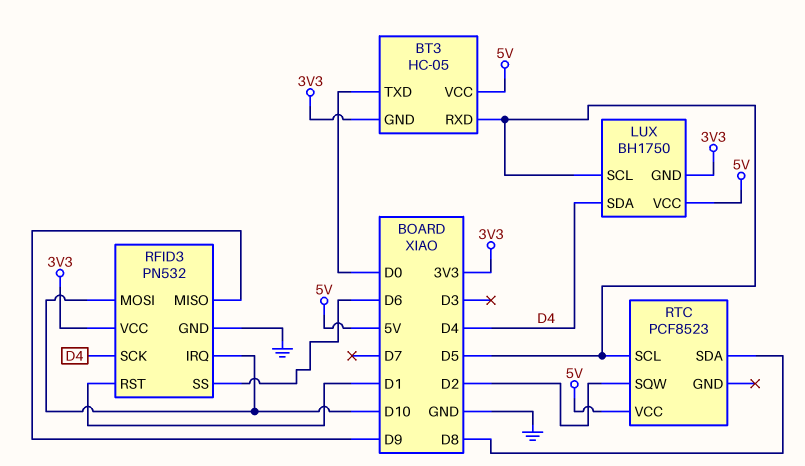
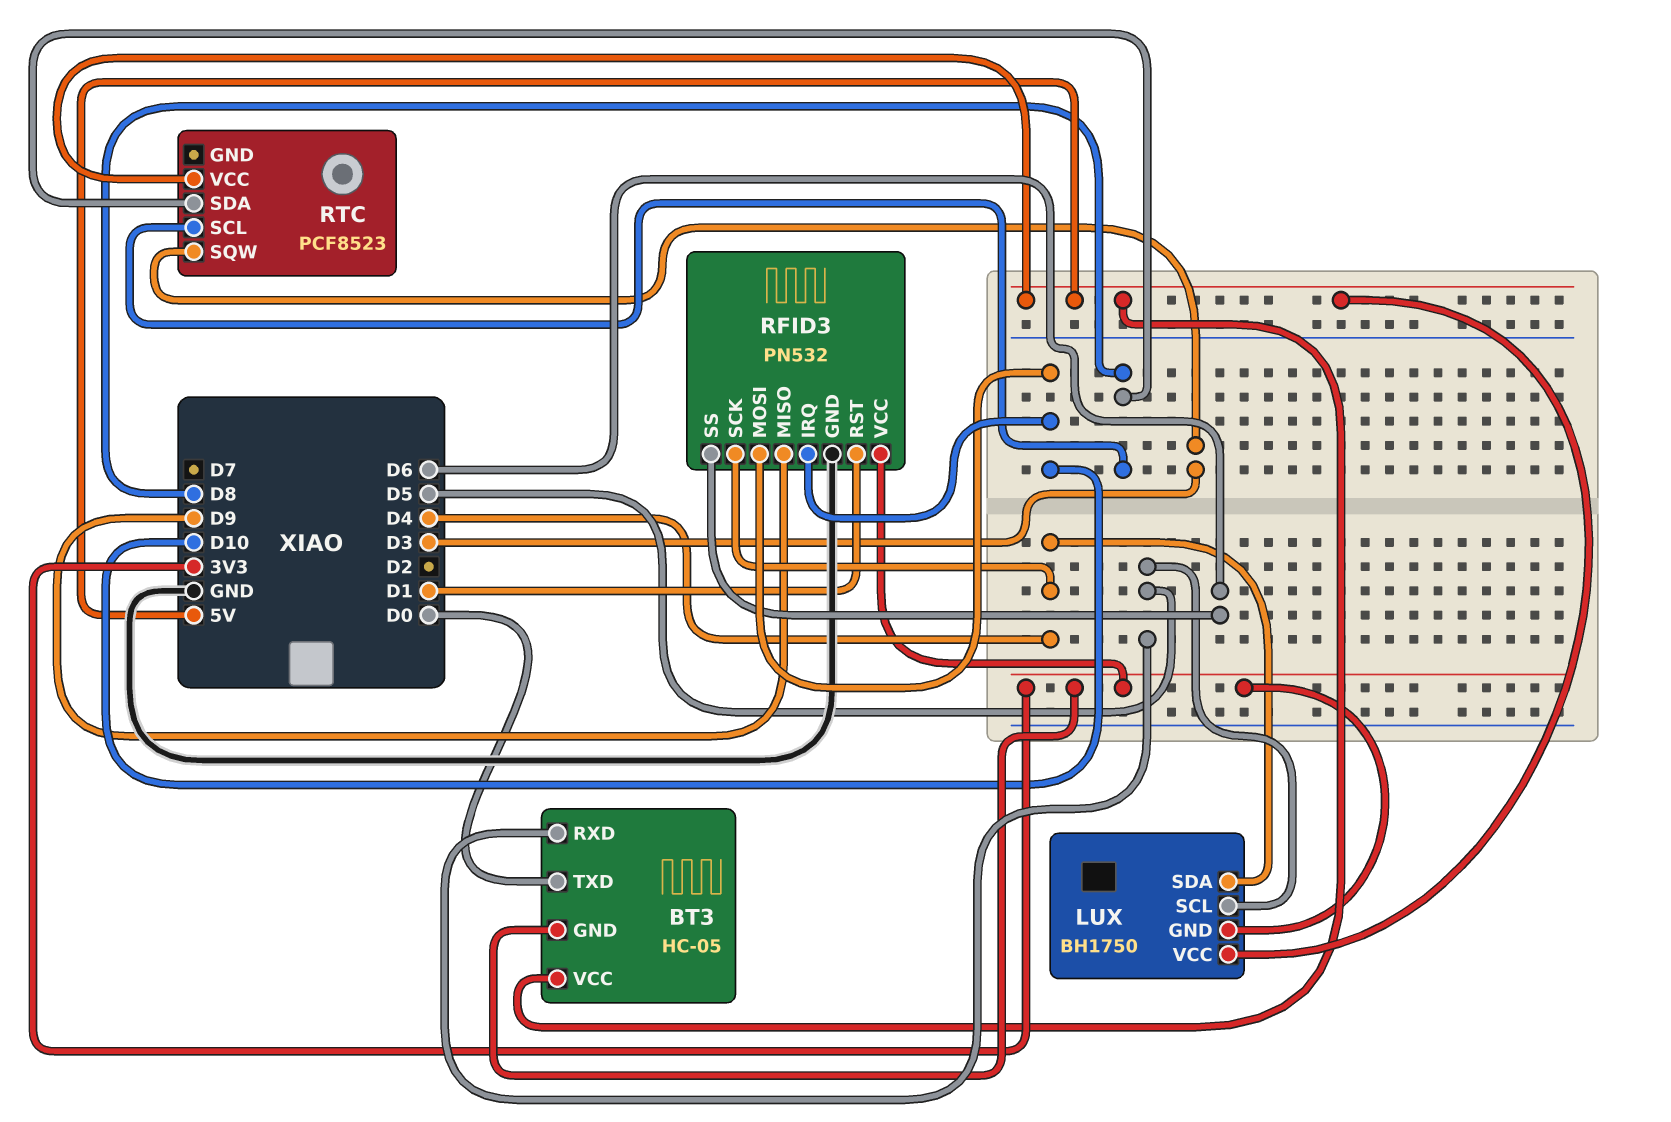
RTC pin SCL: D5 -> D8
RTC pin SQW: D2 -> D3

